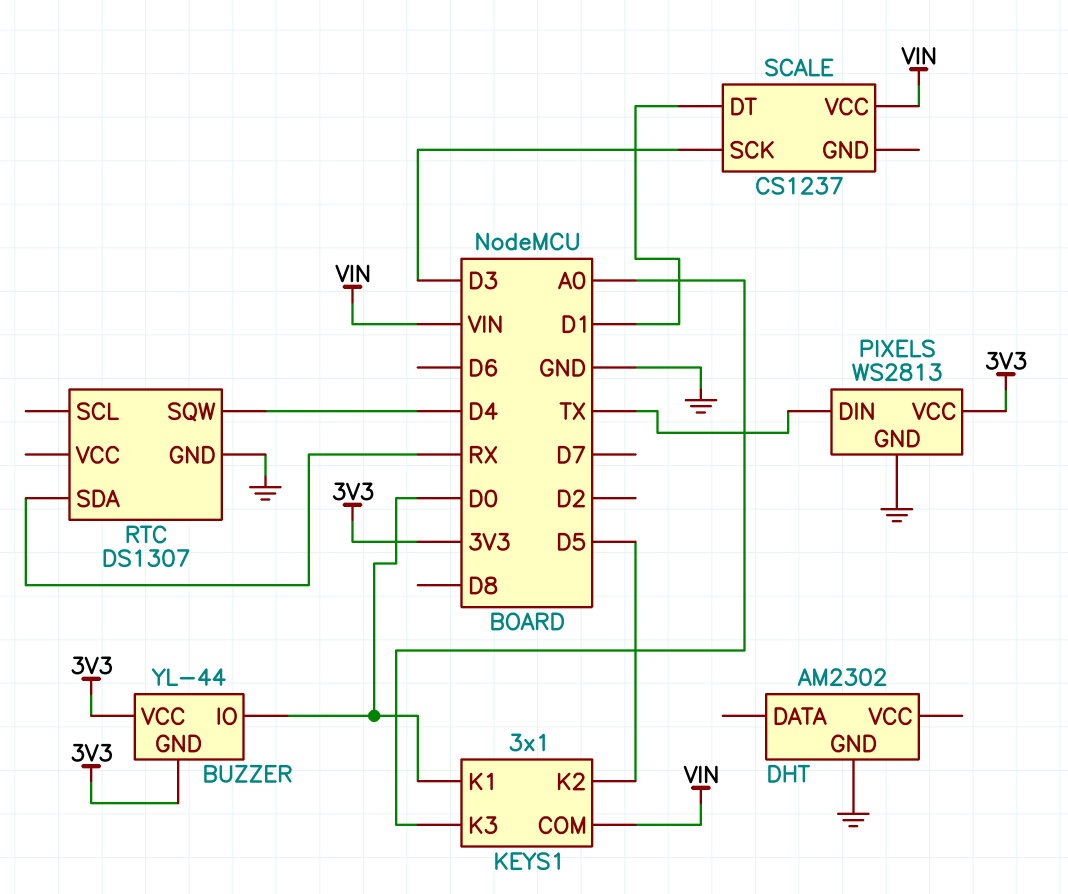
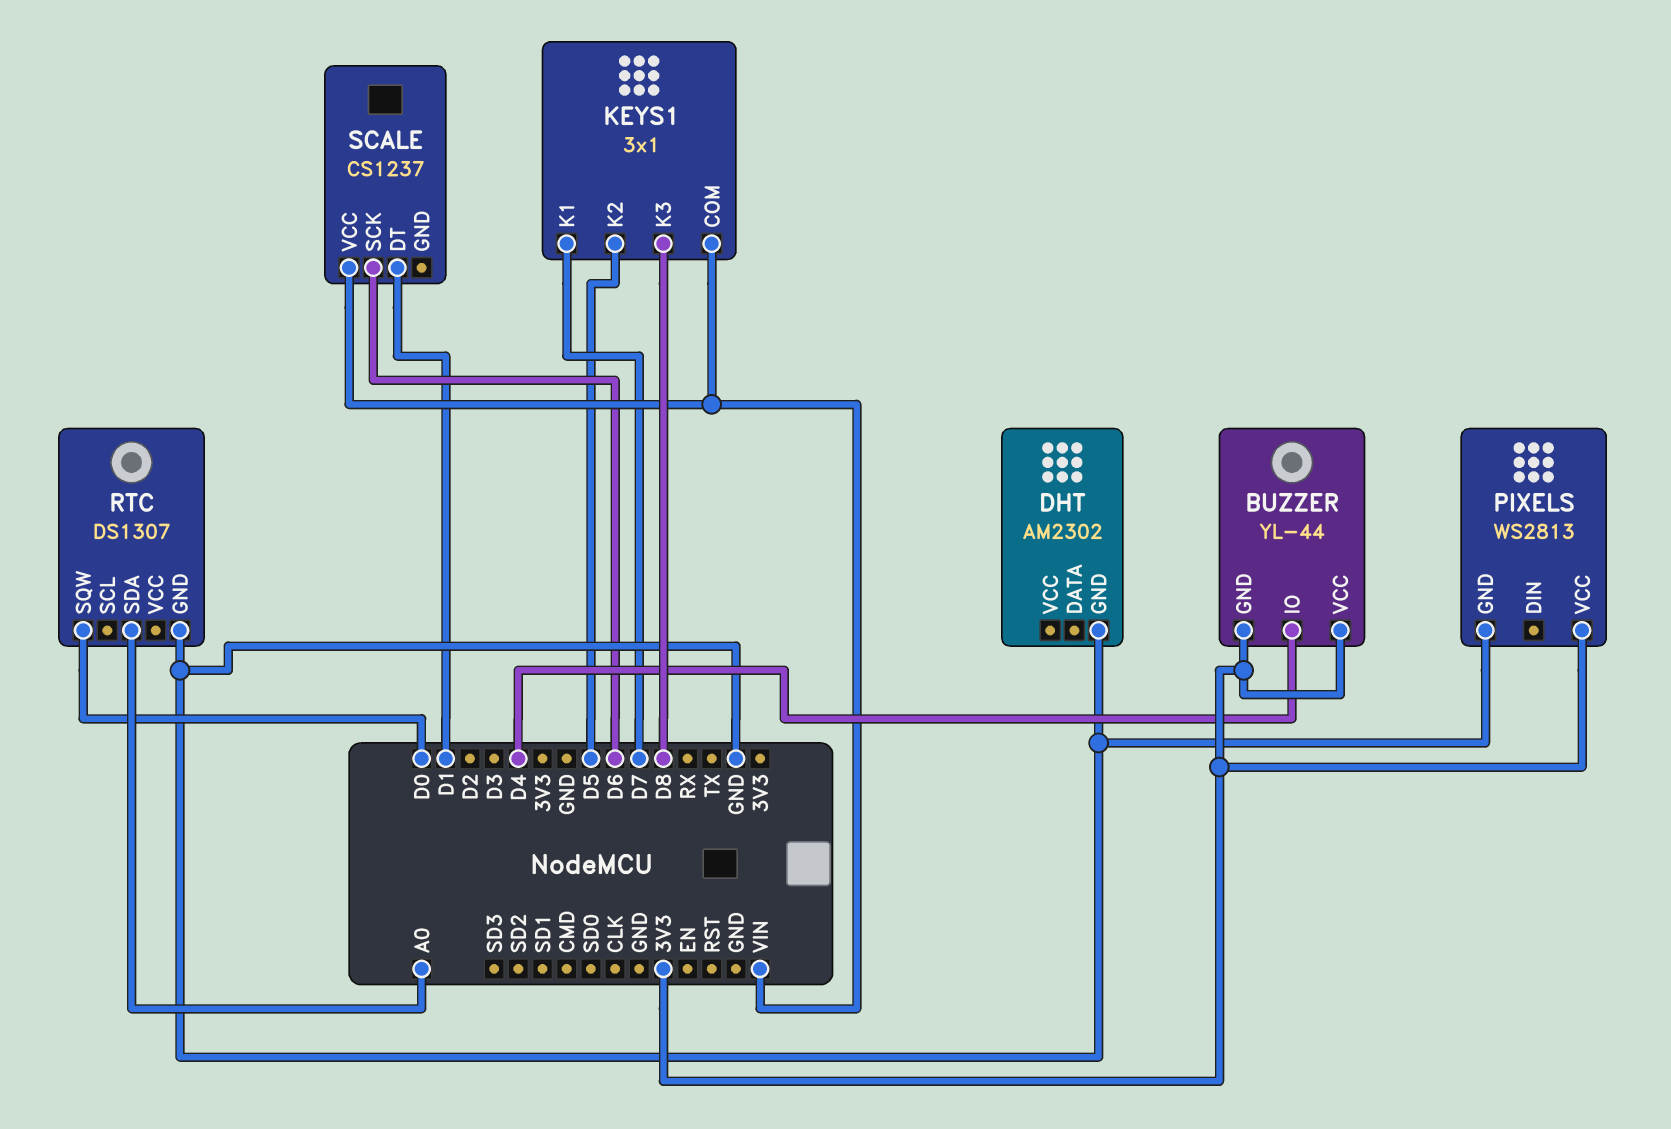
BUZZER pin IO: D0 -> D4
KEYS1 pin K1: D0 -> D7
KEYS1 pin K3: A0 -> D8
PIXELS pin DIN: TX -> none
RTC pin SDA: RX -> A0
RTC pin SQW: D4 -> D0
SCALE pin SCK: D3 -> D6

